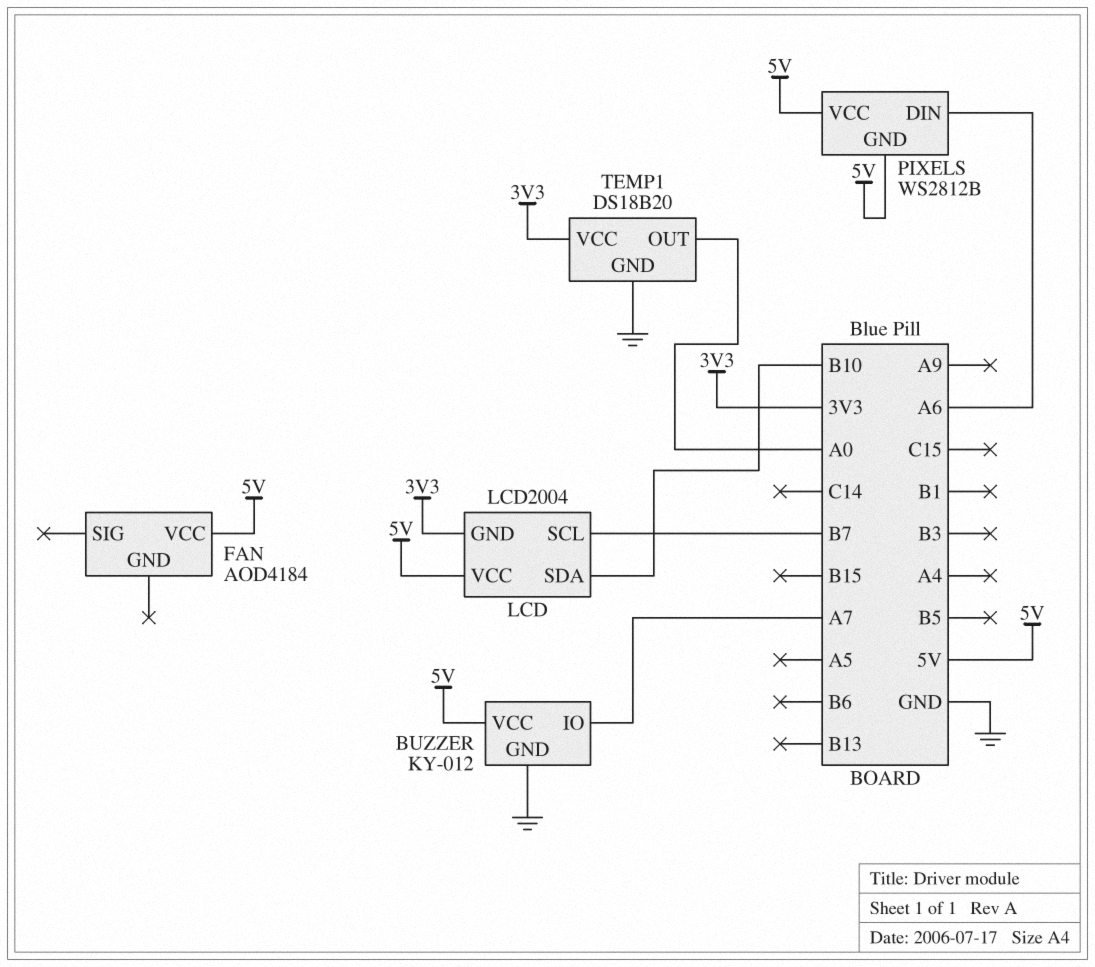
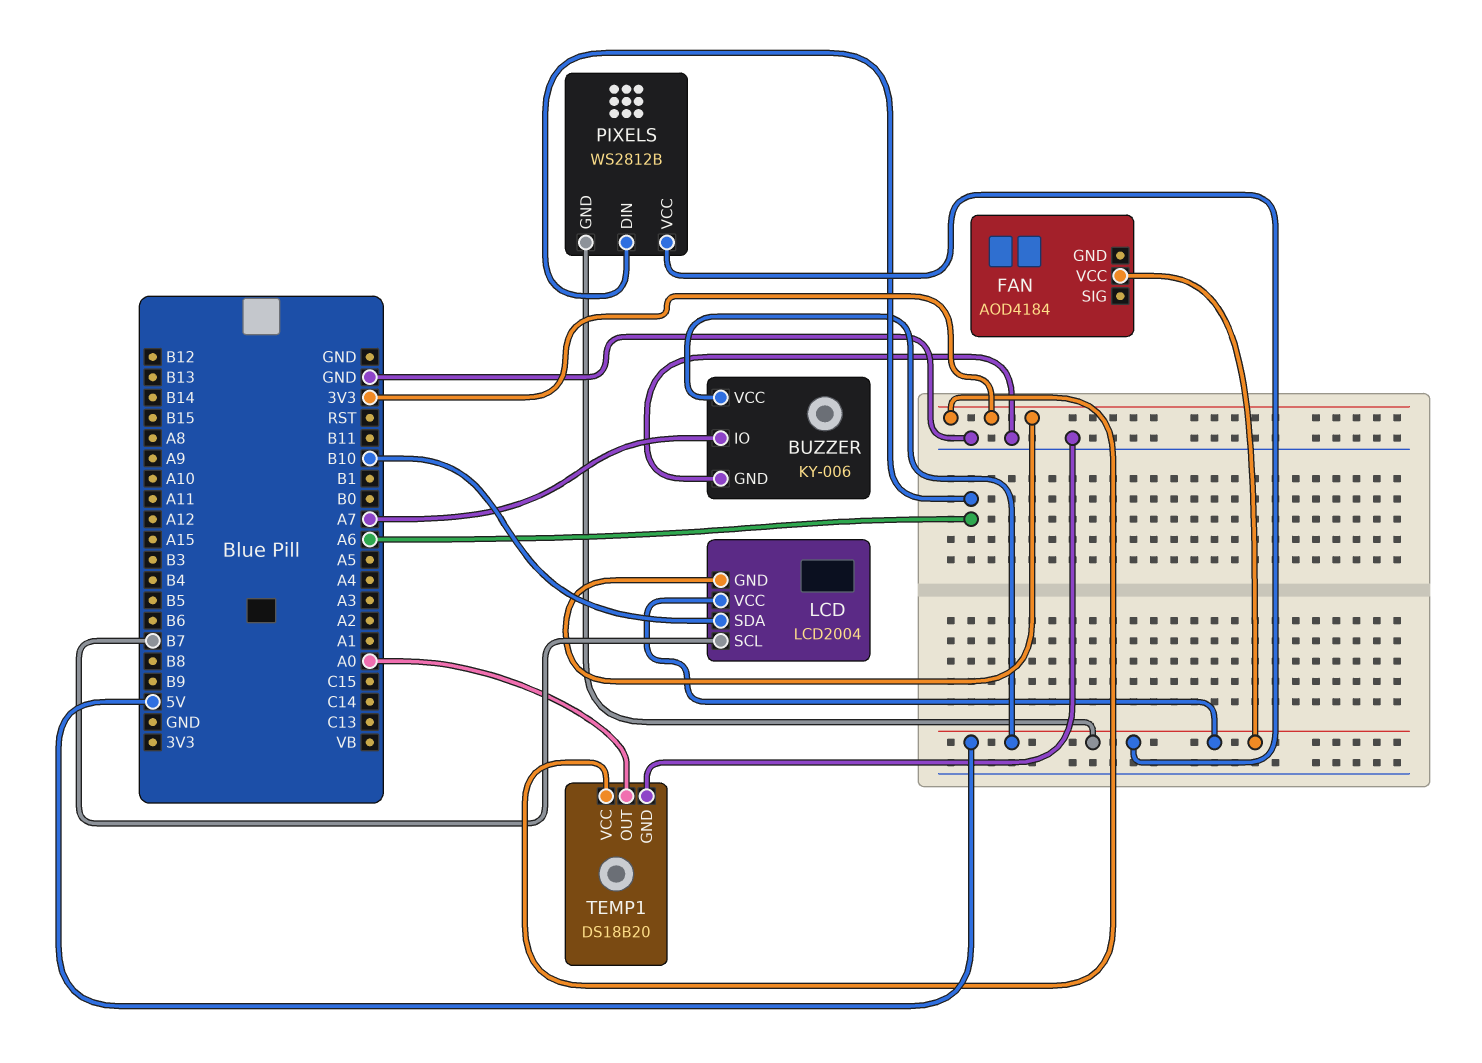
BUZZER: KY-012 -> KY-006

